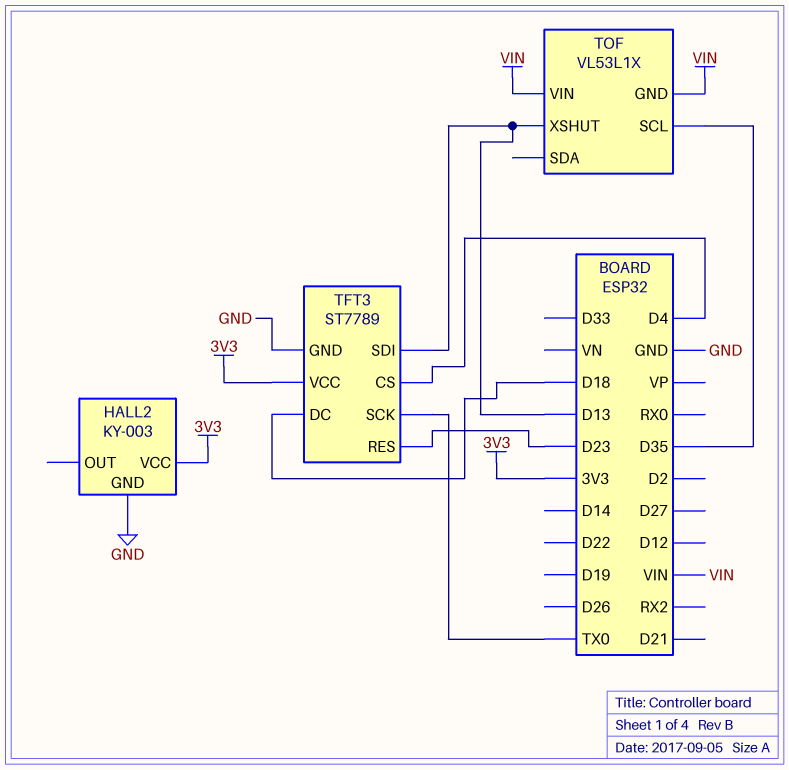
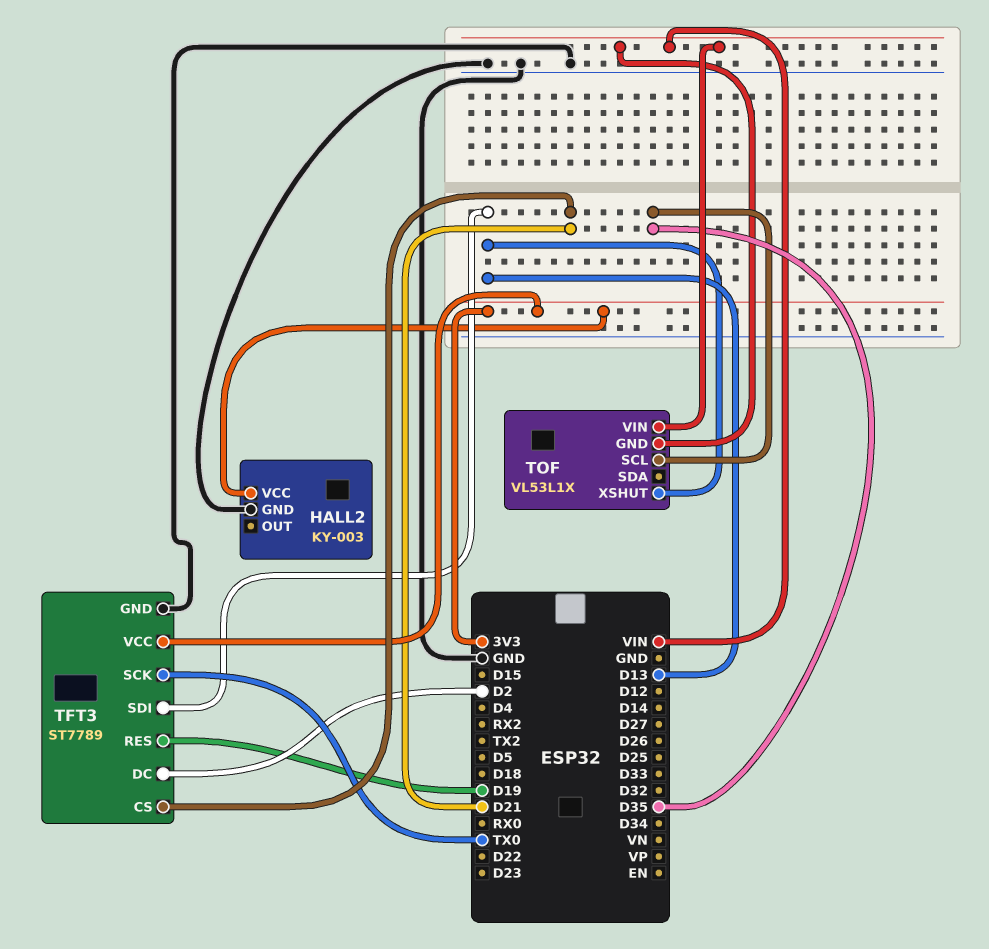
TFT3 pin CS: D4 -> D21
TFT3 pin DC: D18 -> D2
TFT3 pin RES: D23 -> D19

